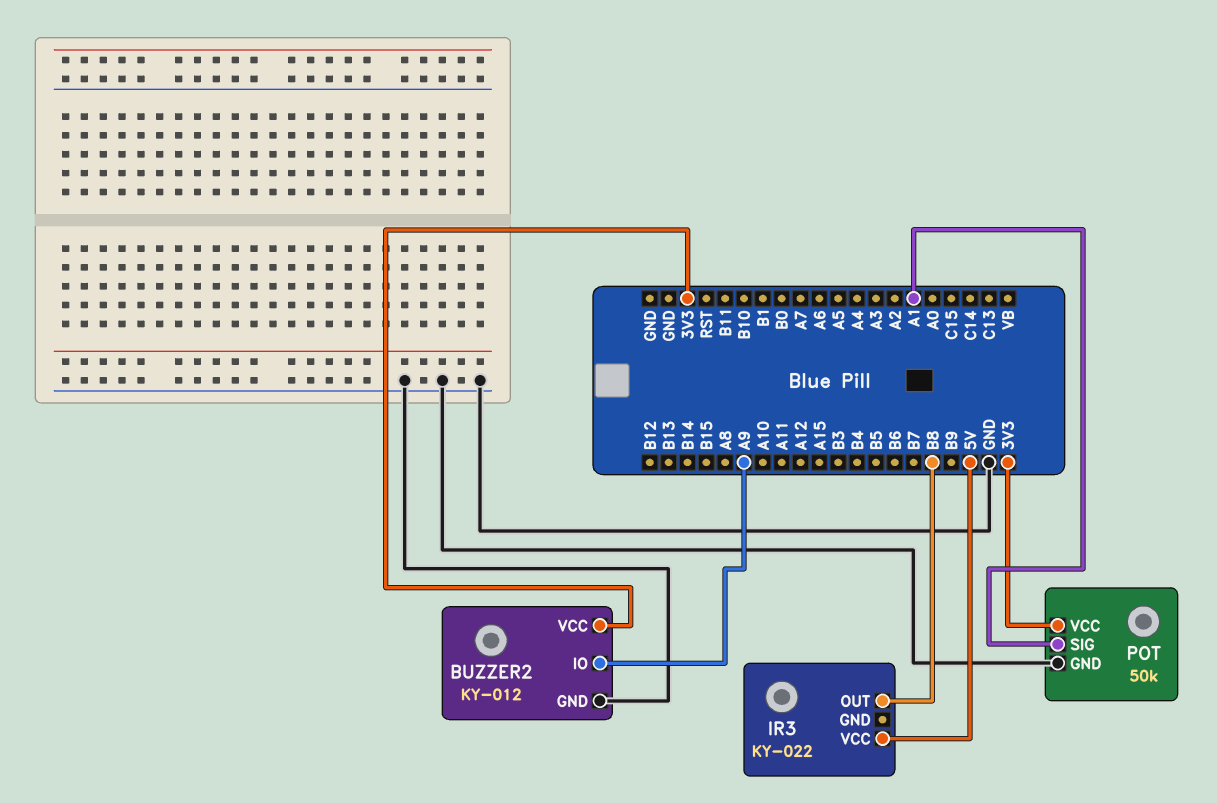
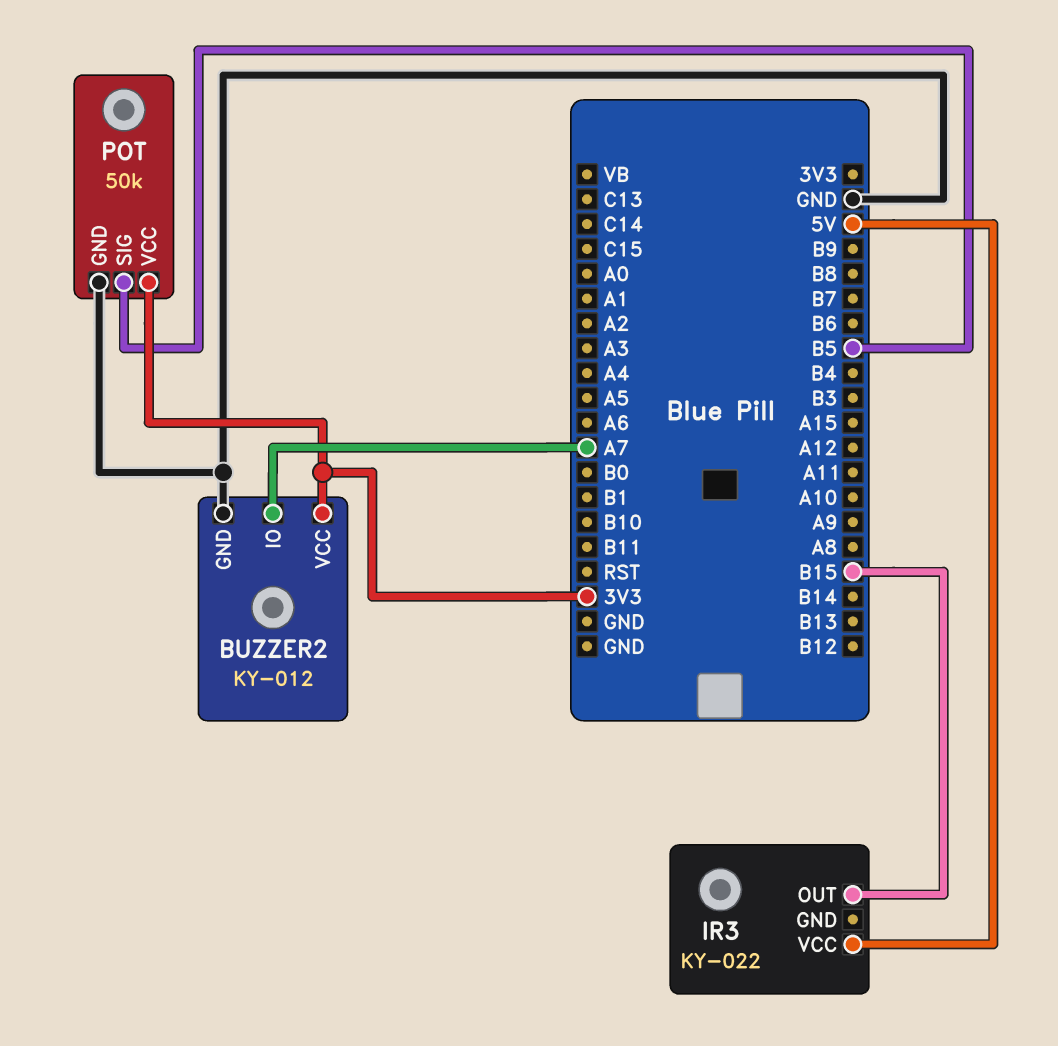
BUZZER2 pin IO: A9 -> A7
IR3 pin OUT: B8 -> B15
POT pin SIG: A1 -> B5

